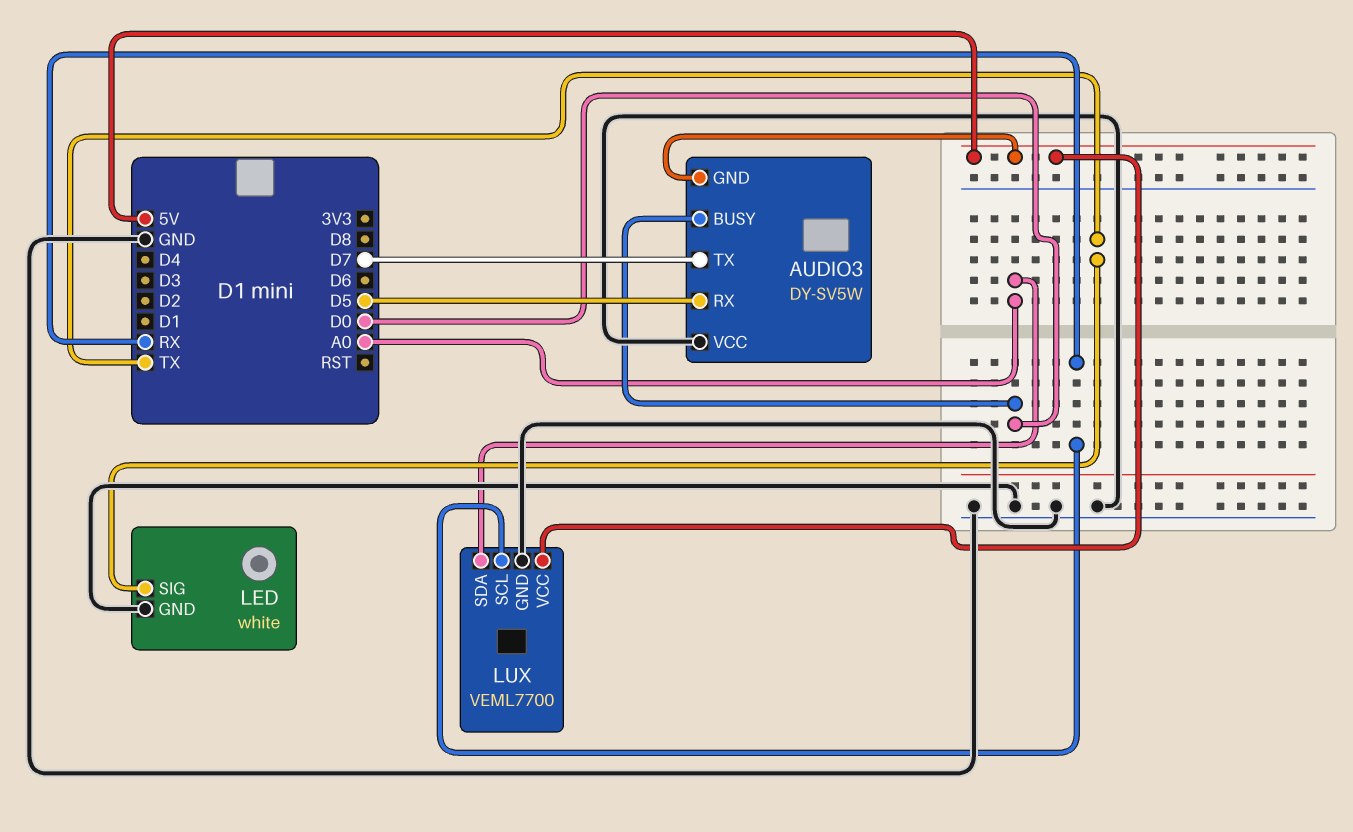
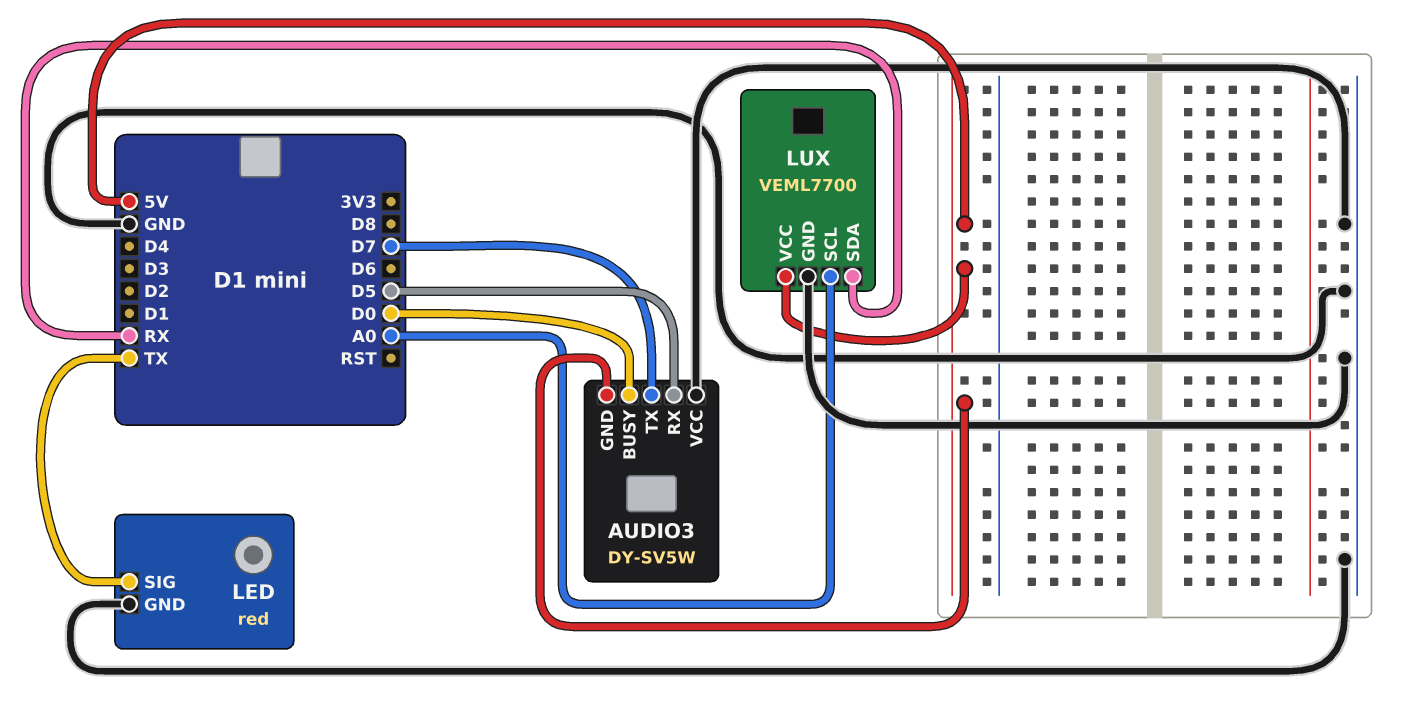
LED: white -> red
LUX pin SCL: RX -> A0
LUX pin SDA: A0 -> RX

